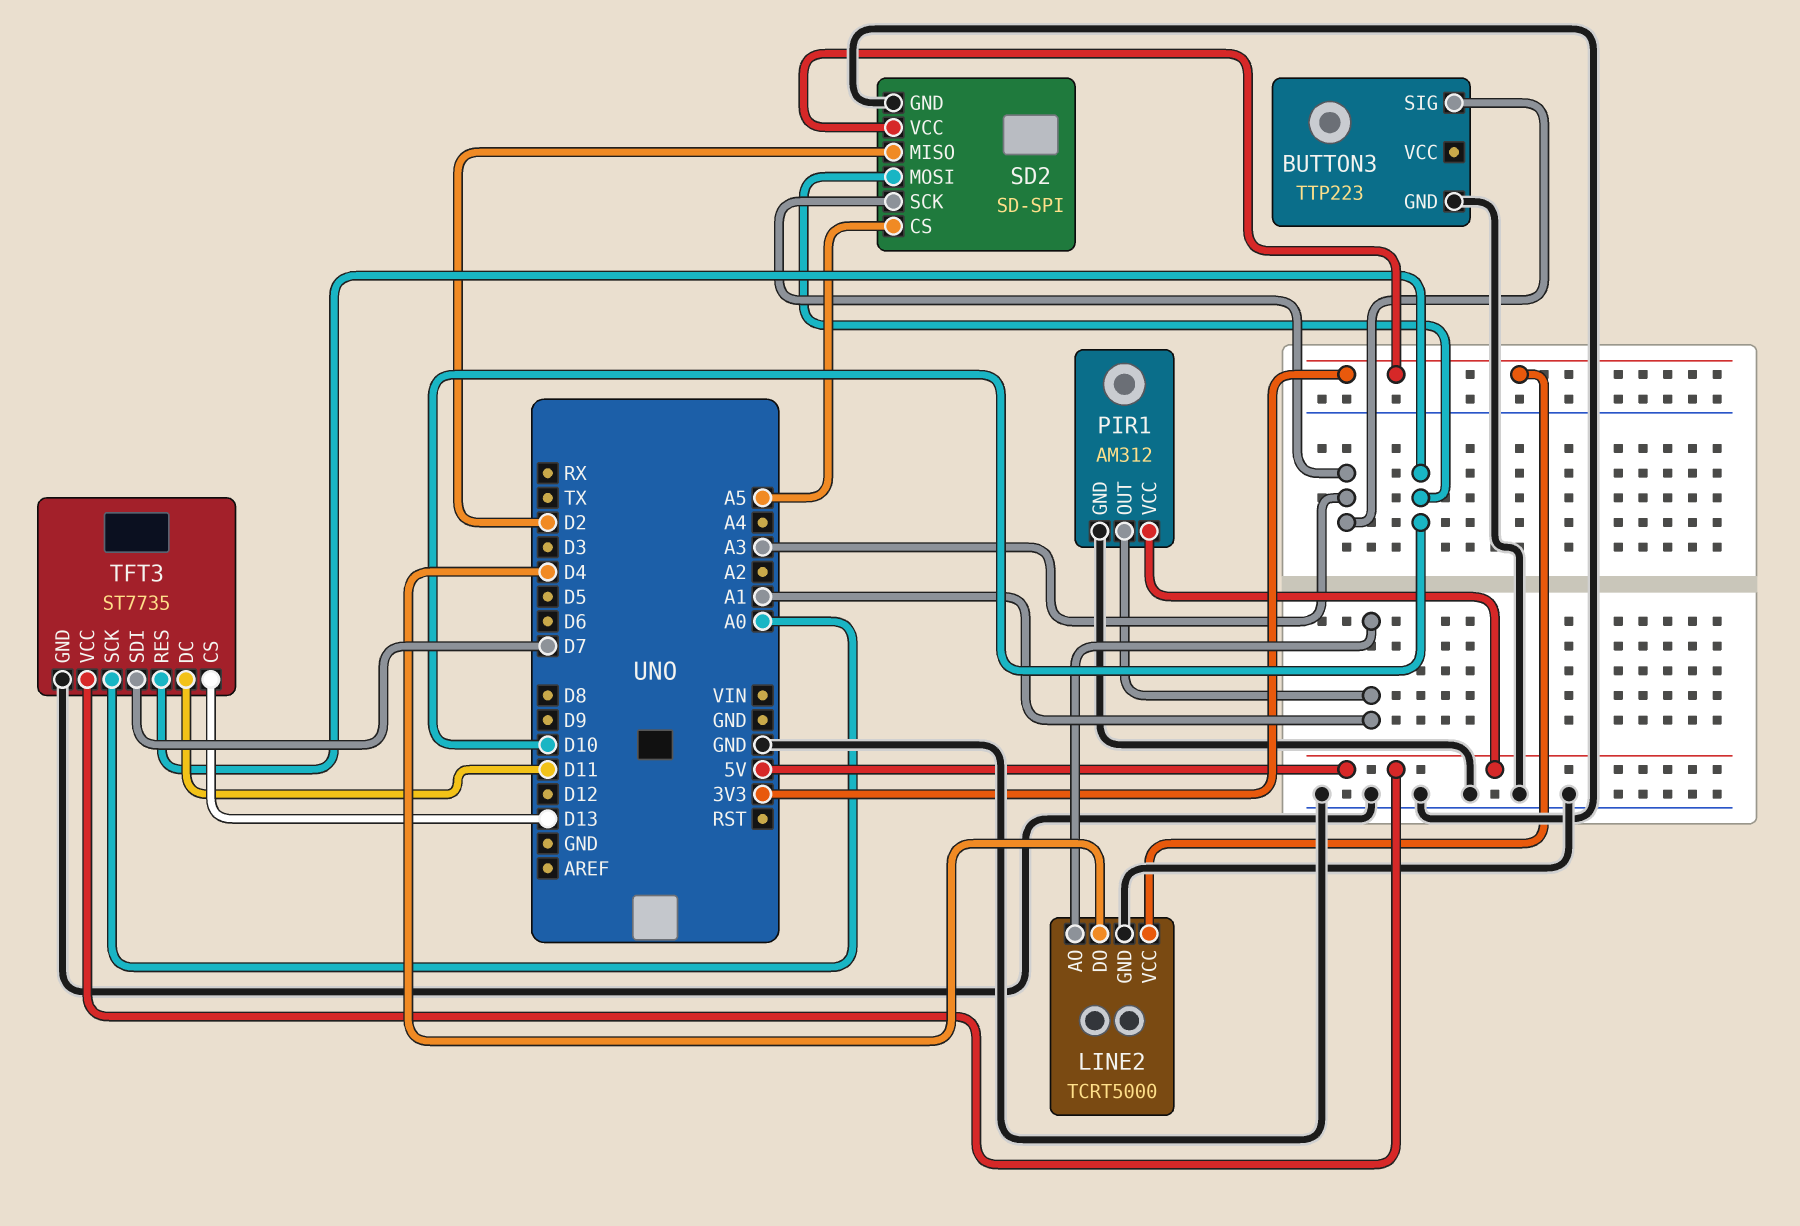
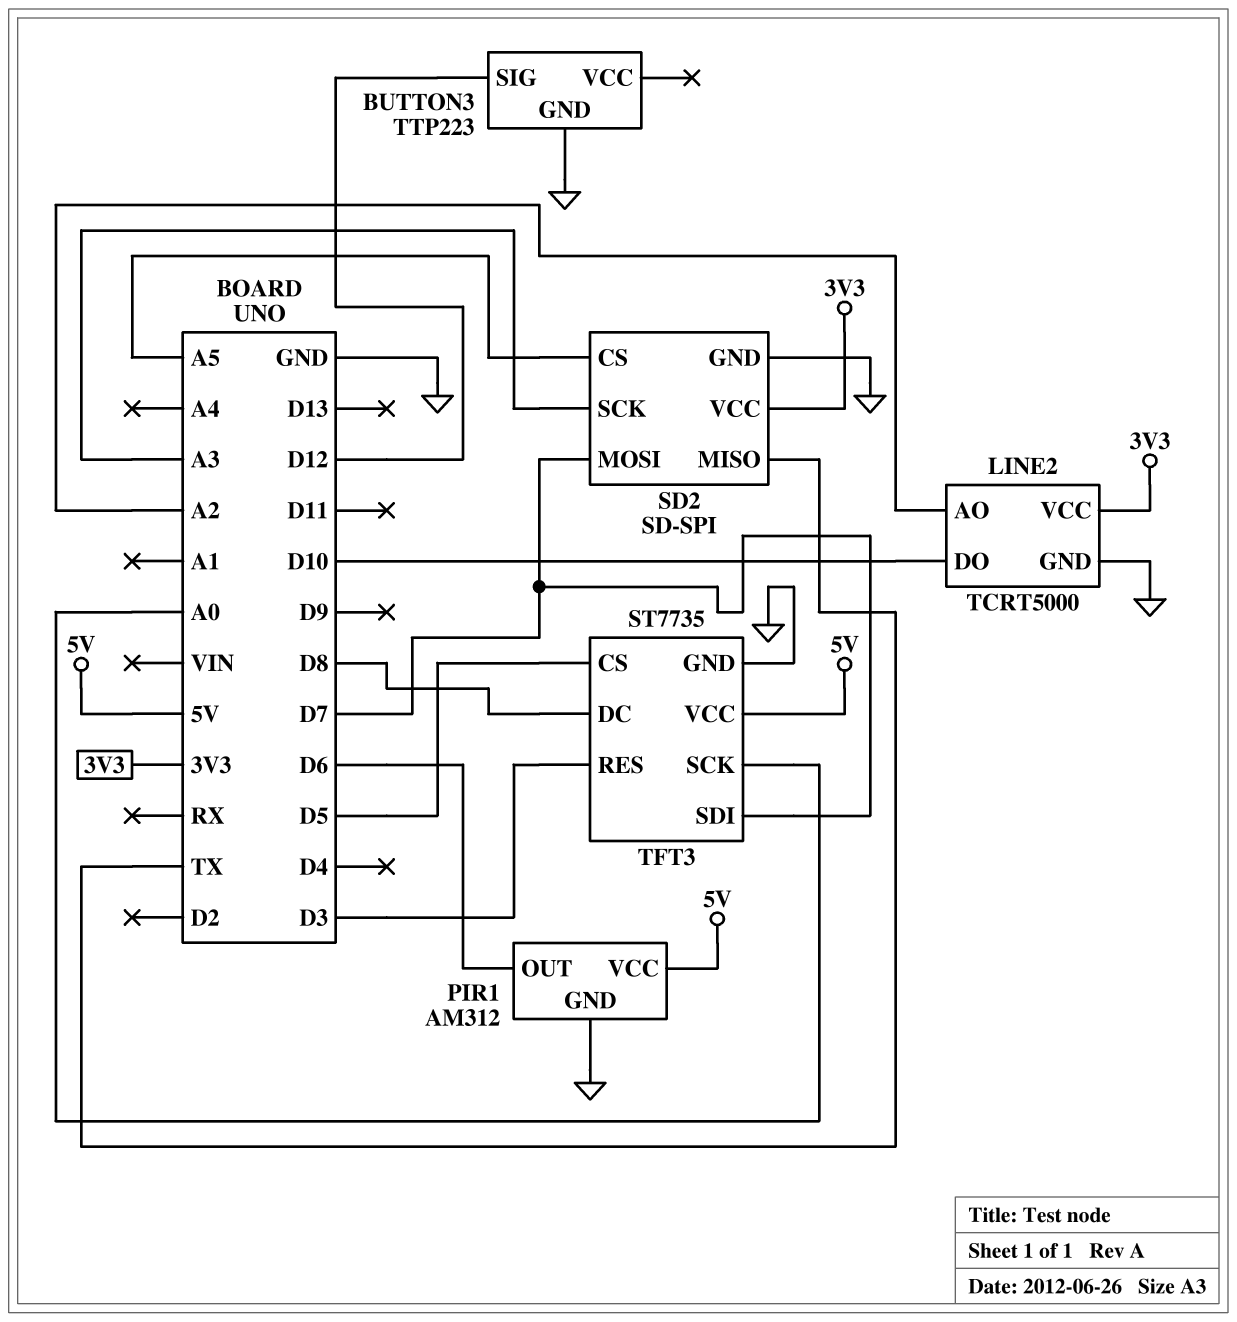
BUTTON3 pin SIG: A3 -> D12
LINE2 pin AO: A1 -> A2
LINE2 pin DO: D4 -> D10
PIR1 pin OUT: A1 -> D6
SD2 pin MISO: D2 -> TX
SD2 pin MOSI: D10 -> D7
TFT3 pin CS: D13 -> D5
TFT3 pin DC: D11 -> D8
TFT3 pin RES: D10 -> D3

